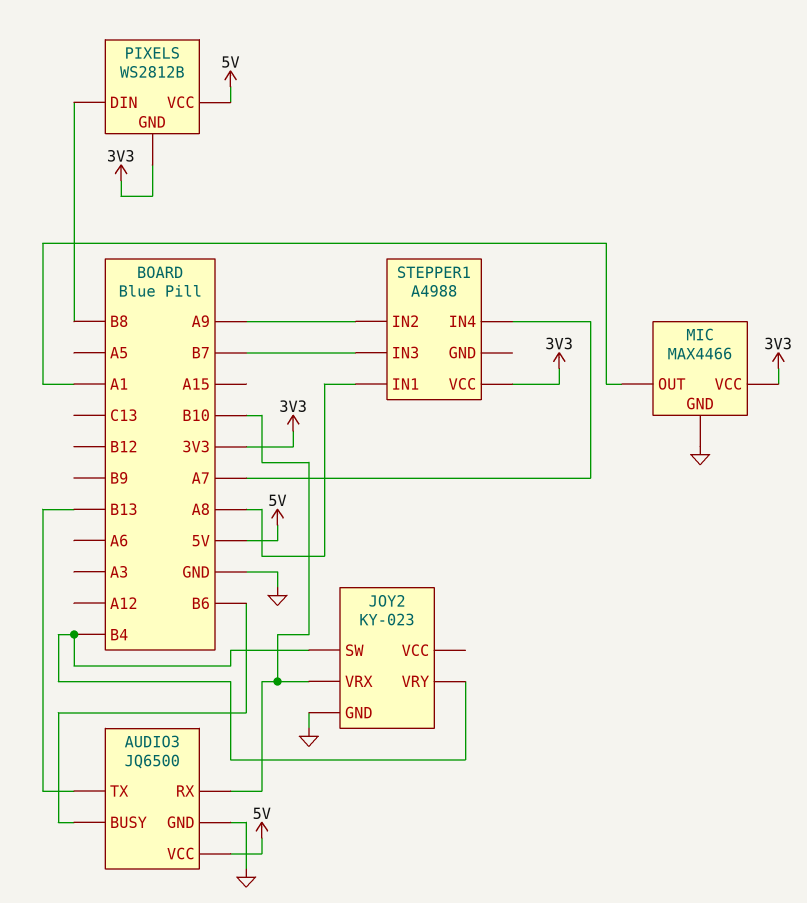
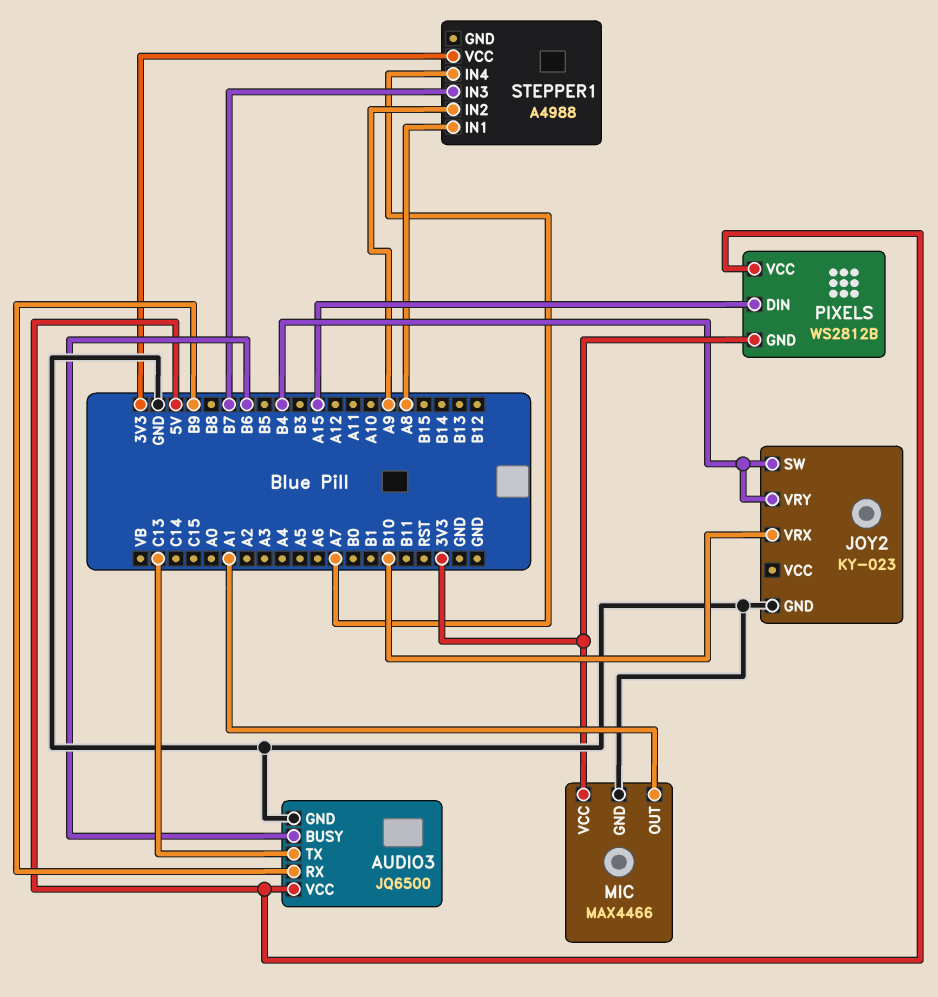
AUDIO3 pin RX: B10 -> B9
AUDIO3 pin TX: B13 -> C13
PIXELS pin DIN: B8 -> A15

